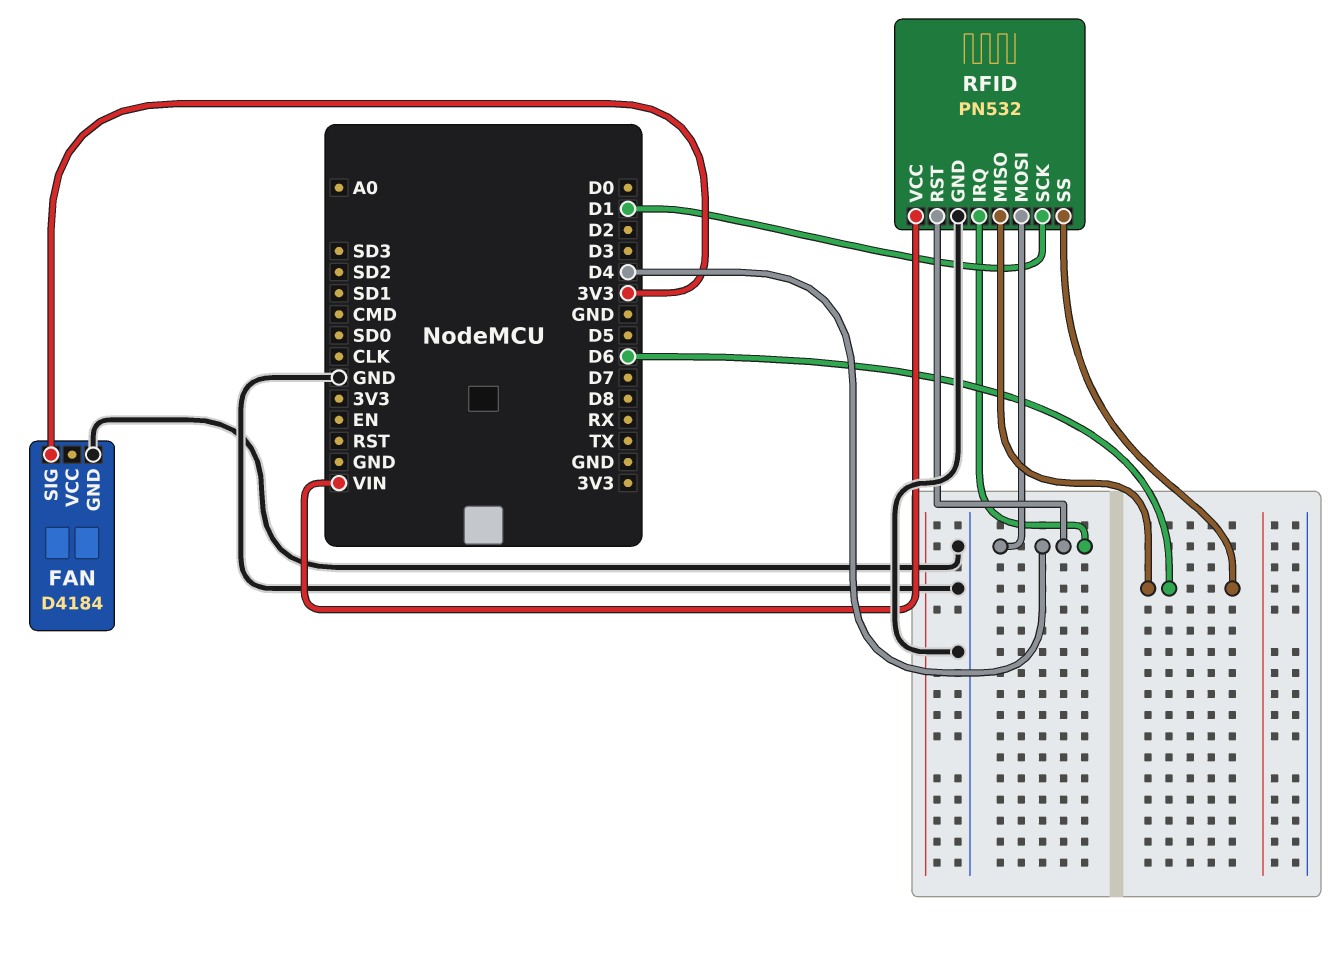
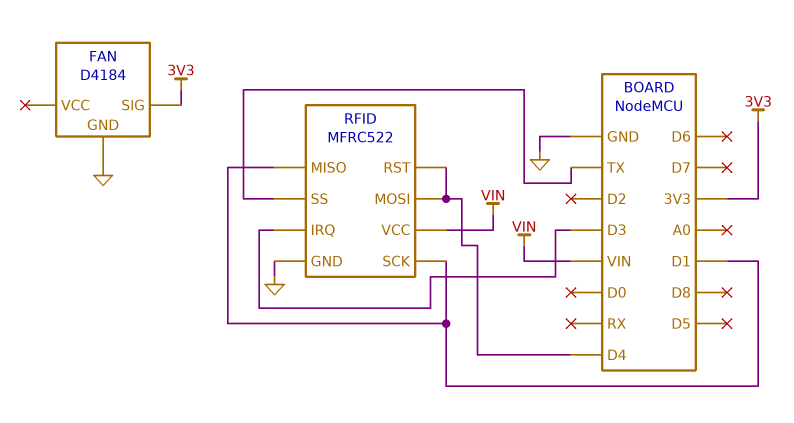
RFID: PN532 -> MFRC522
RFID pin IRQ: D4 -> D3
RFID pin MISO: D6 -> D1
RFID pin SS: D6 -> TX

